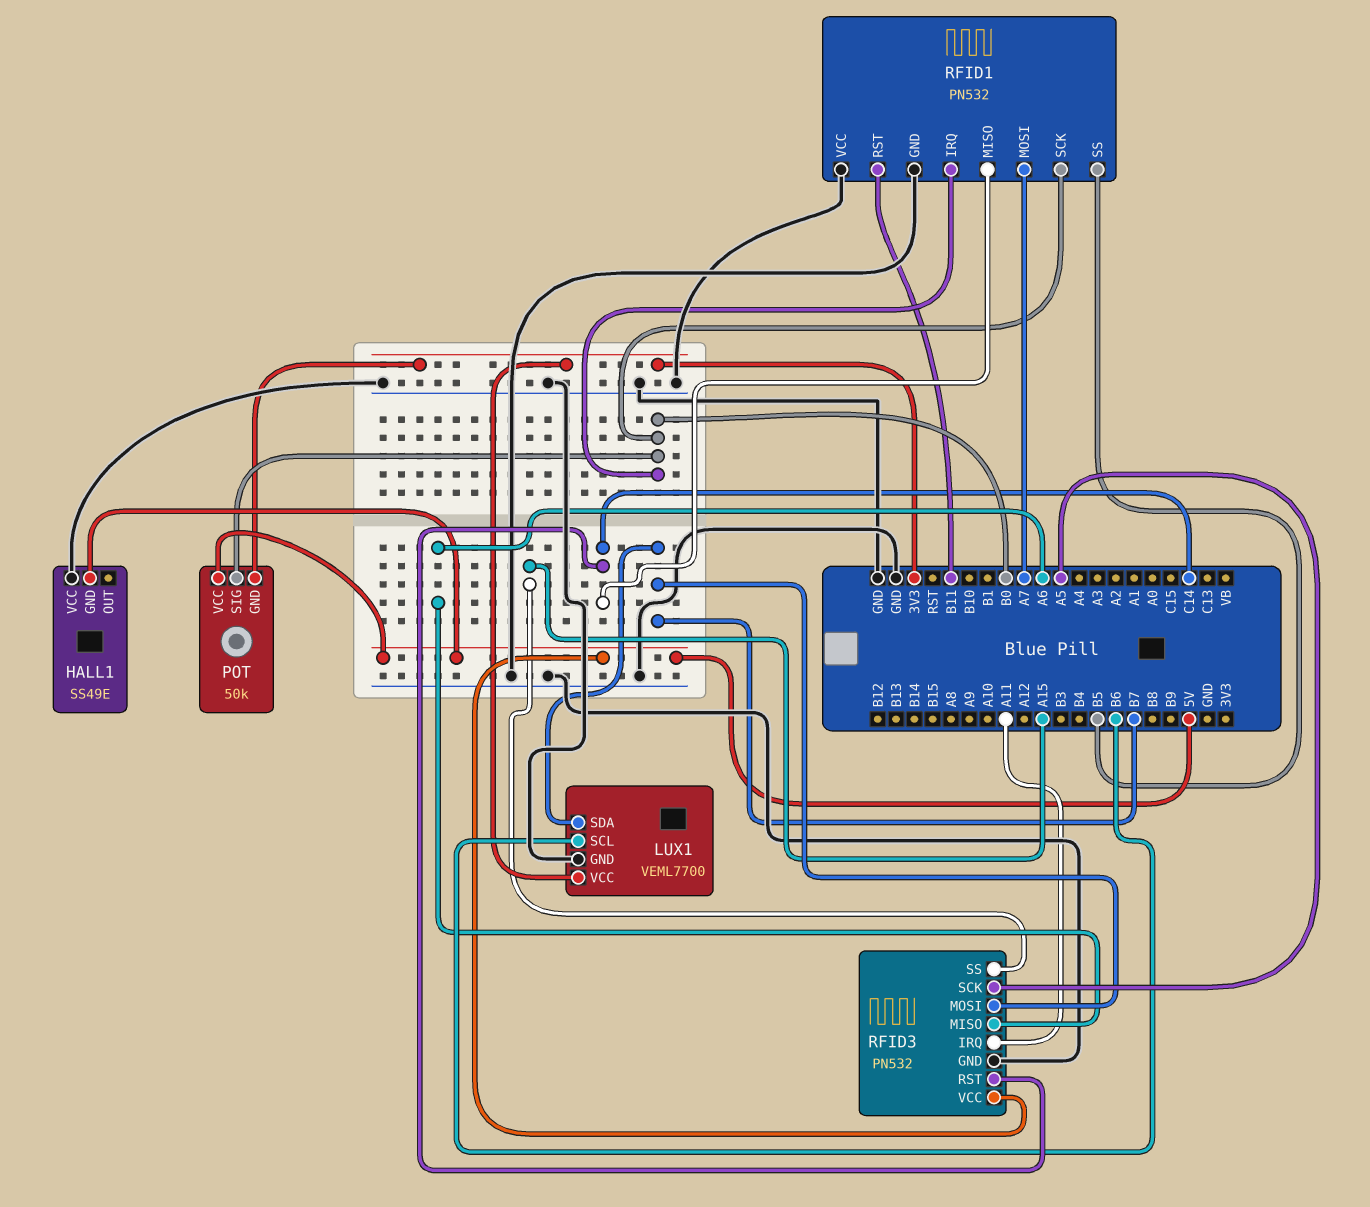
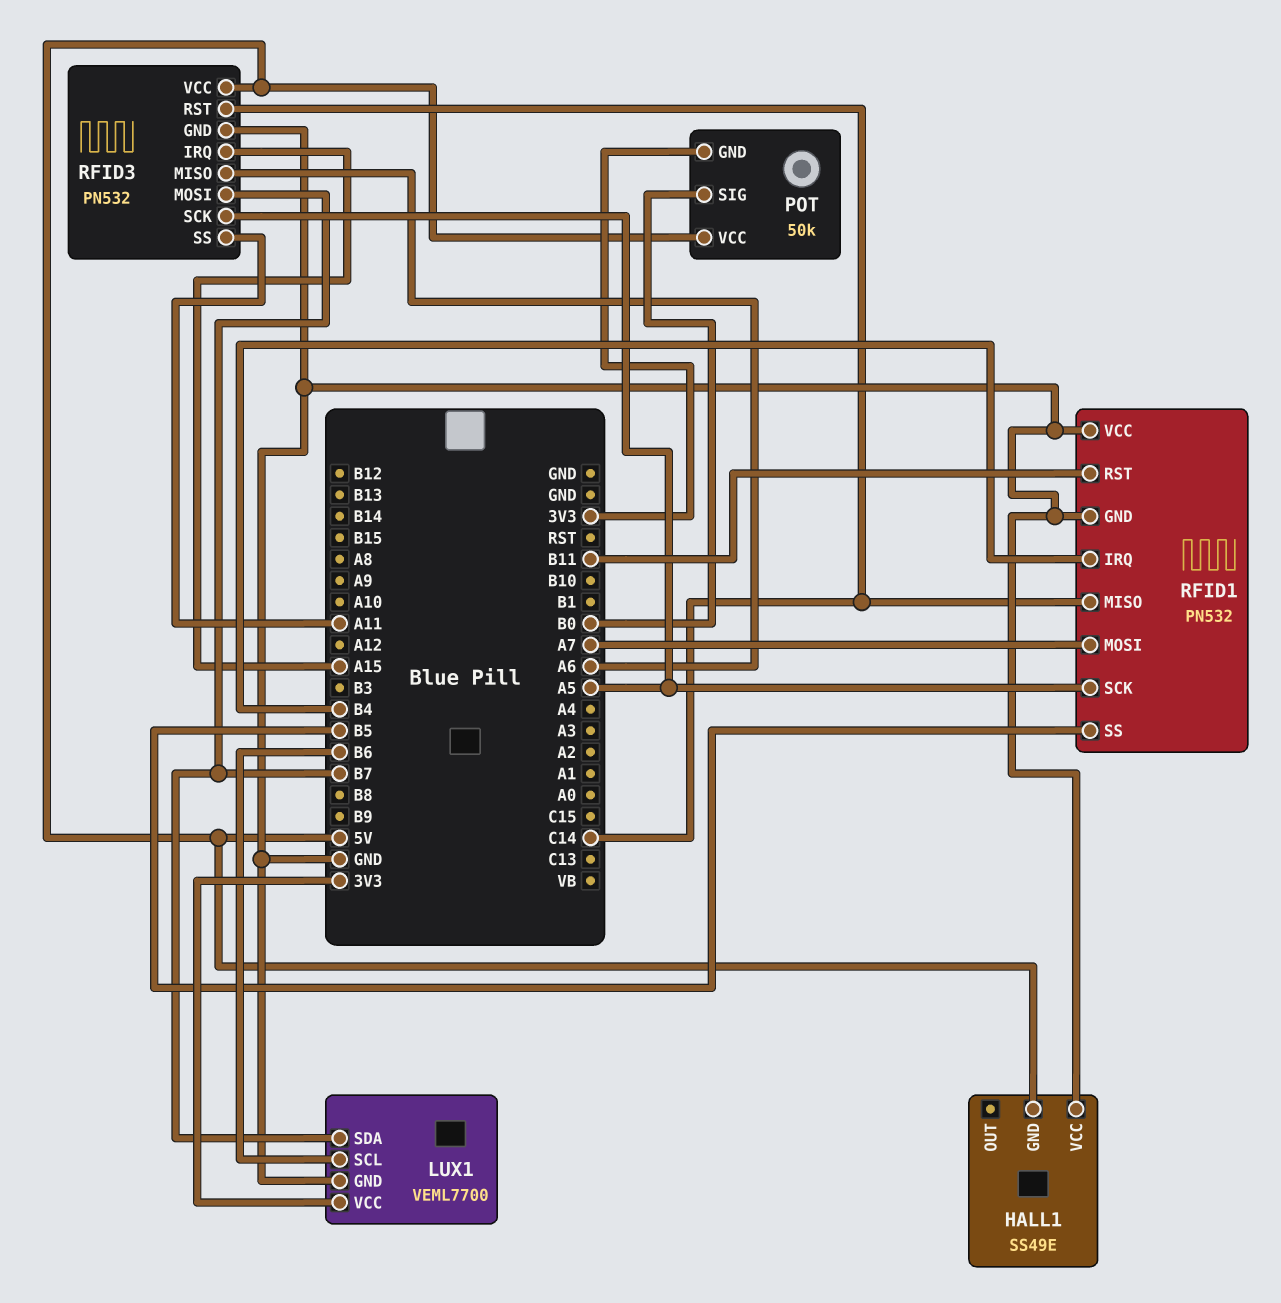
RFID1 pin IRQ: B0 -> B4
RFID1 pin SCK: B0 -> A5
RFID3 pin IRQ: A11 -> A15
RFID3 pin SS: A15 -> A11

